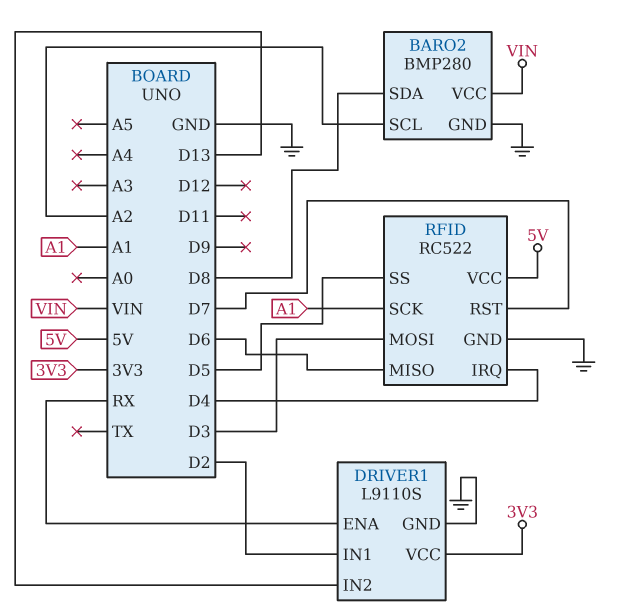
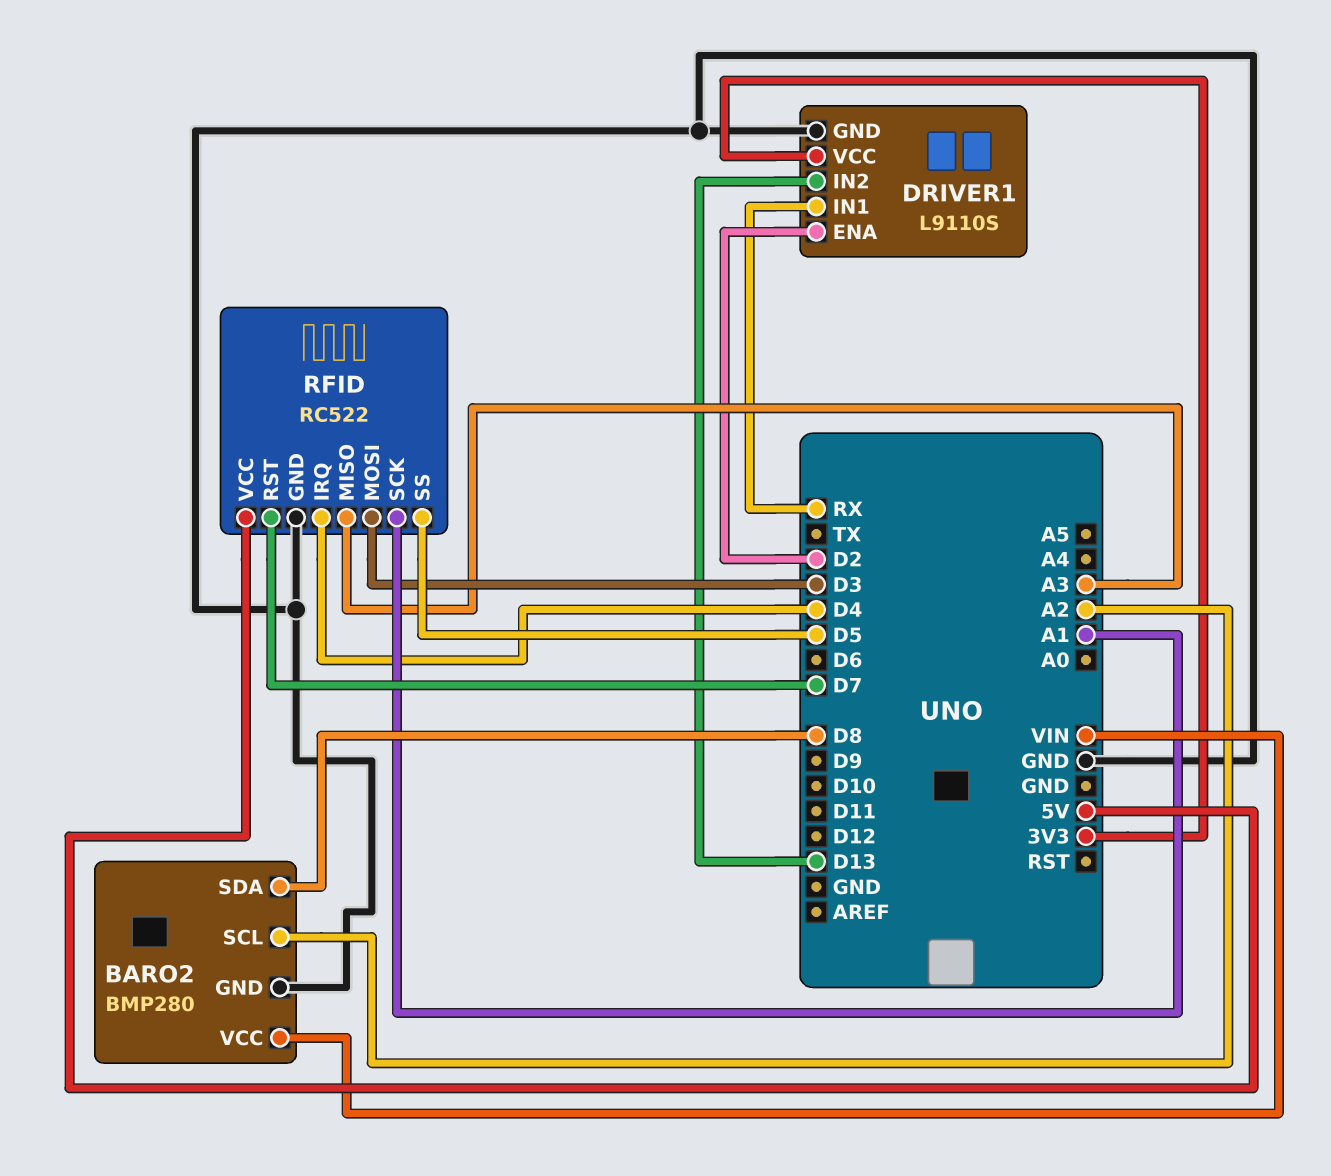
DRIVER1 pin ENA: RX -> D2
DRIVER1 pin IN1: D2 -> RX
RFID pin MISO: D6 -> A3

